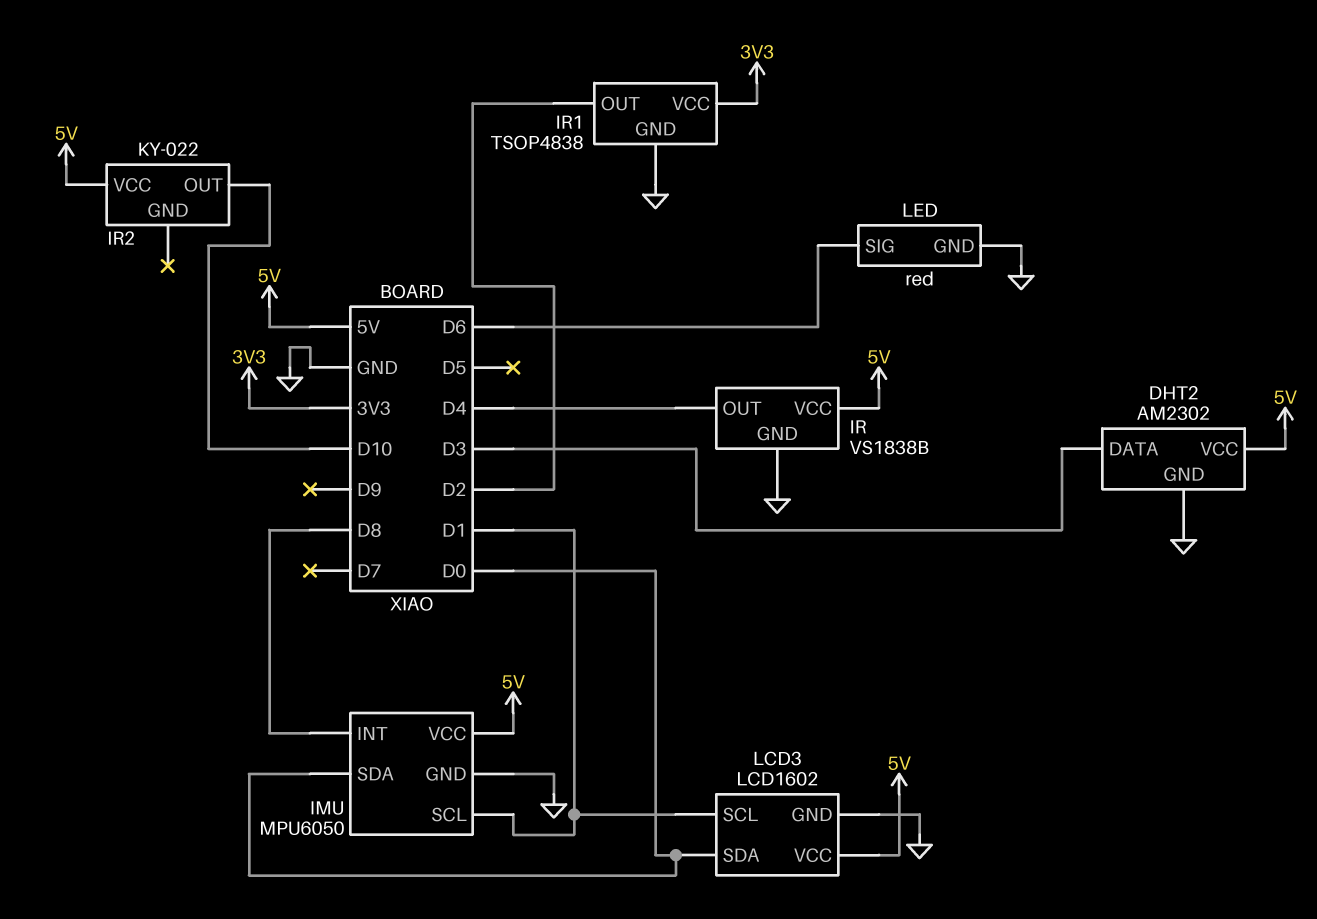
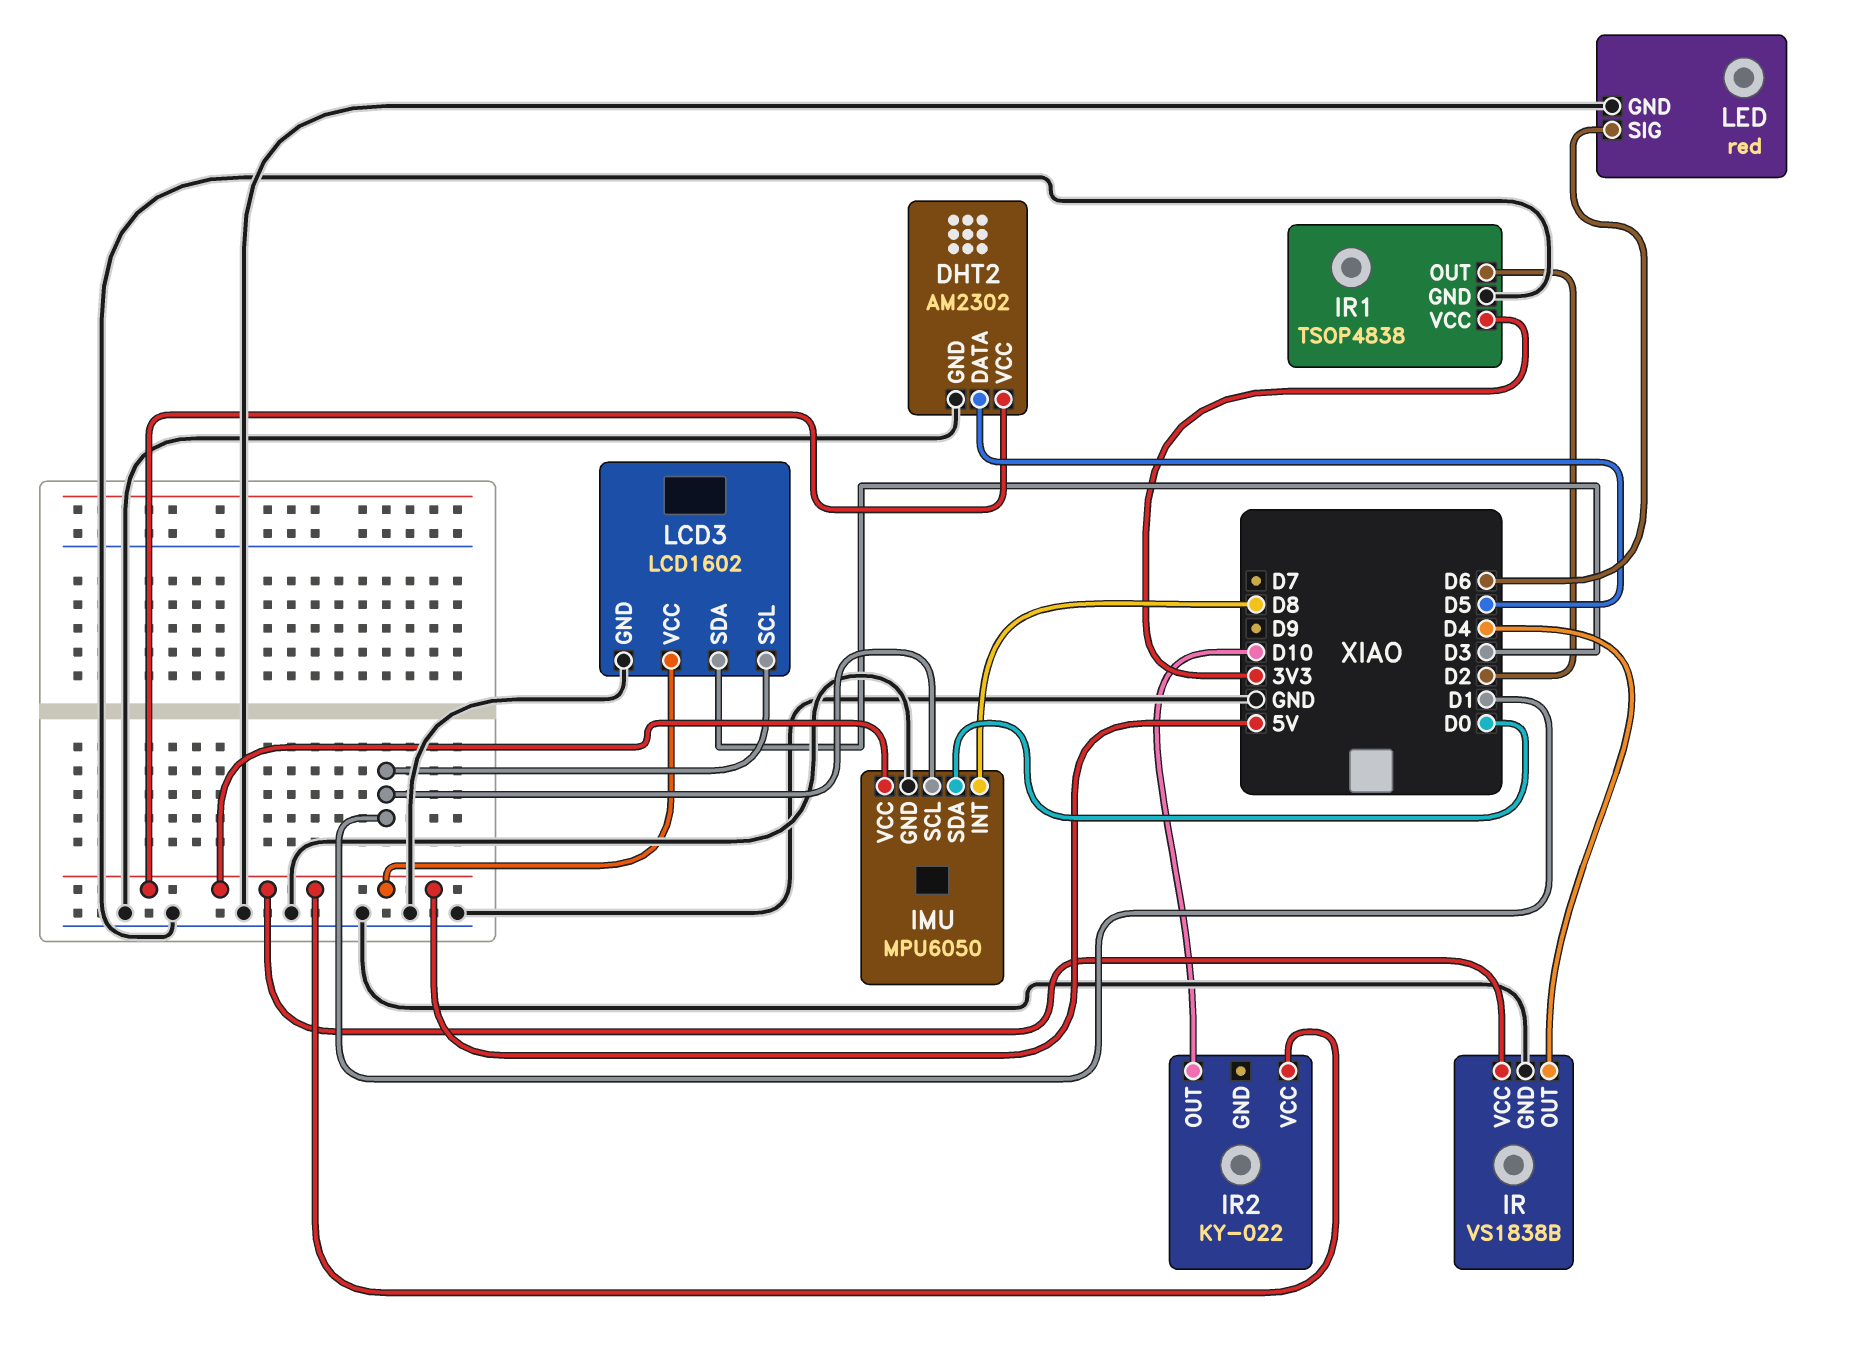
DHT2 pin DATA: D3 -> D5
LCD3 pin SDA: D0 -> D3

